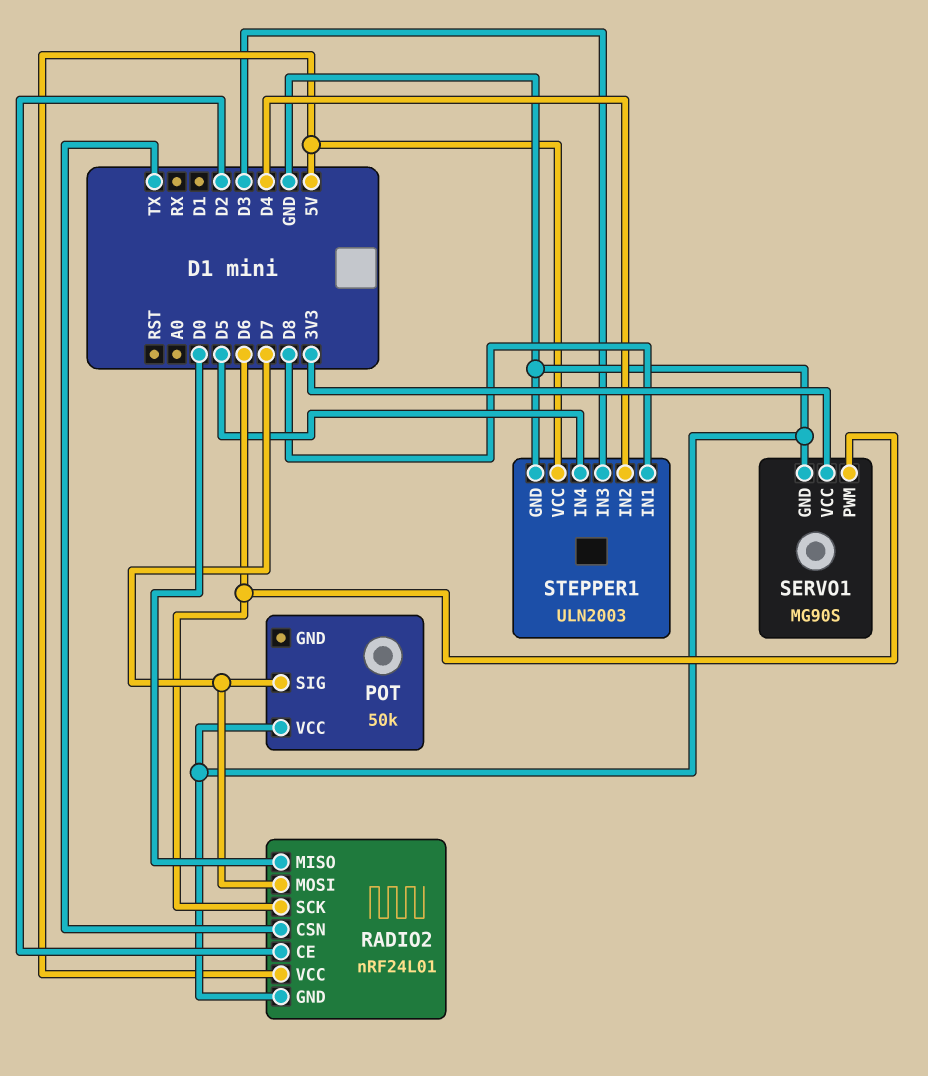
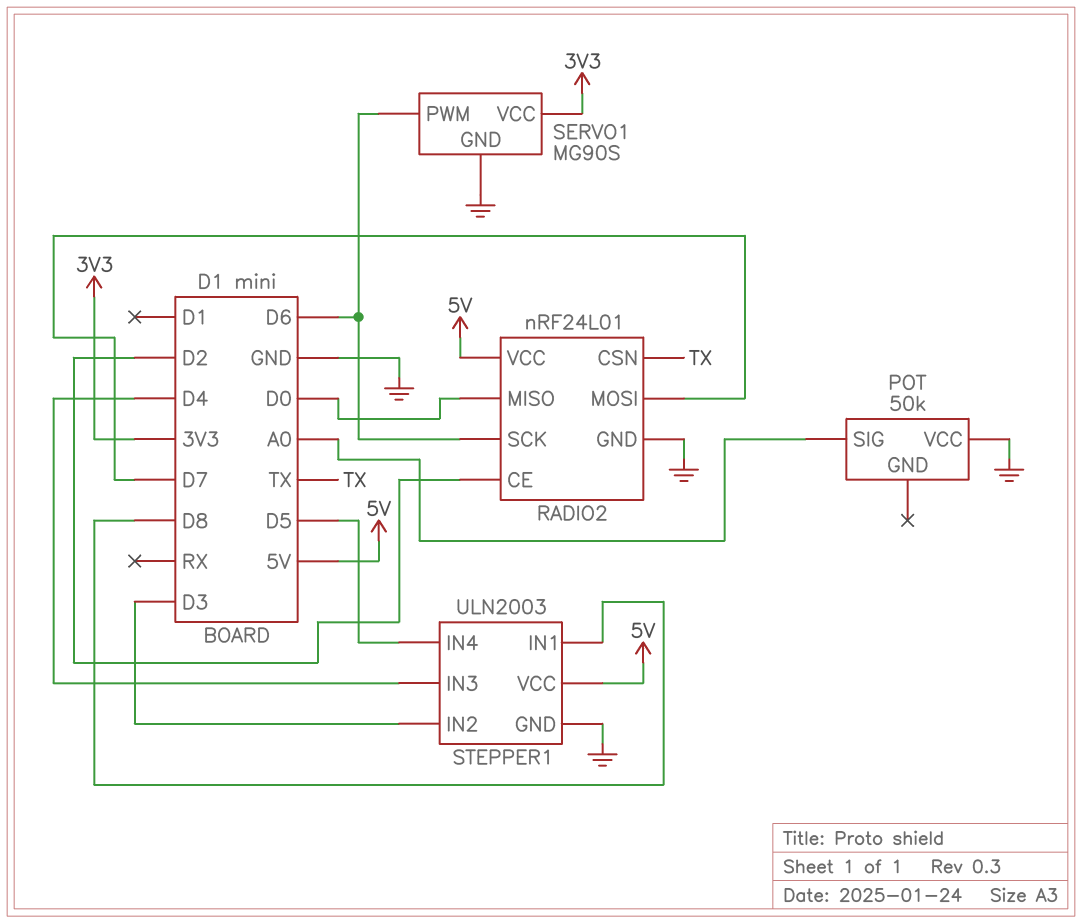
POT pin SIG: D7 -> A0
STEPPER1 pin IN2: D4 -> D3
STEPPER1 pin IN3: D3 -> D4

